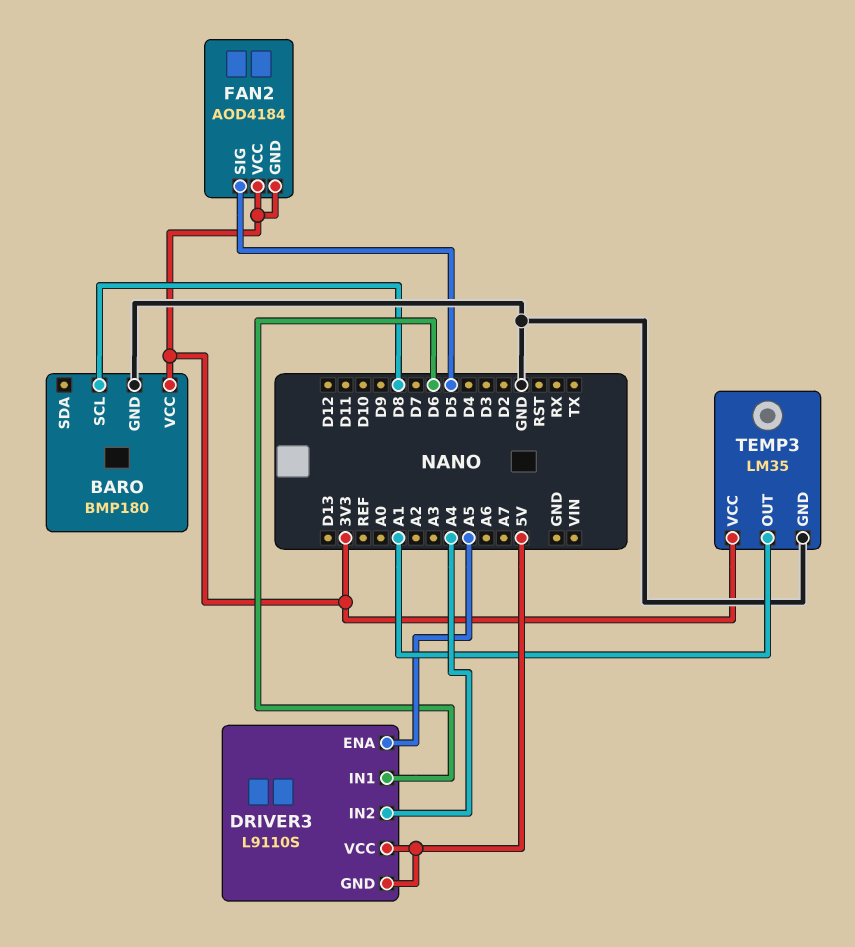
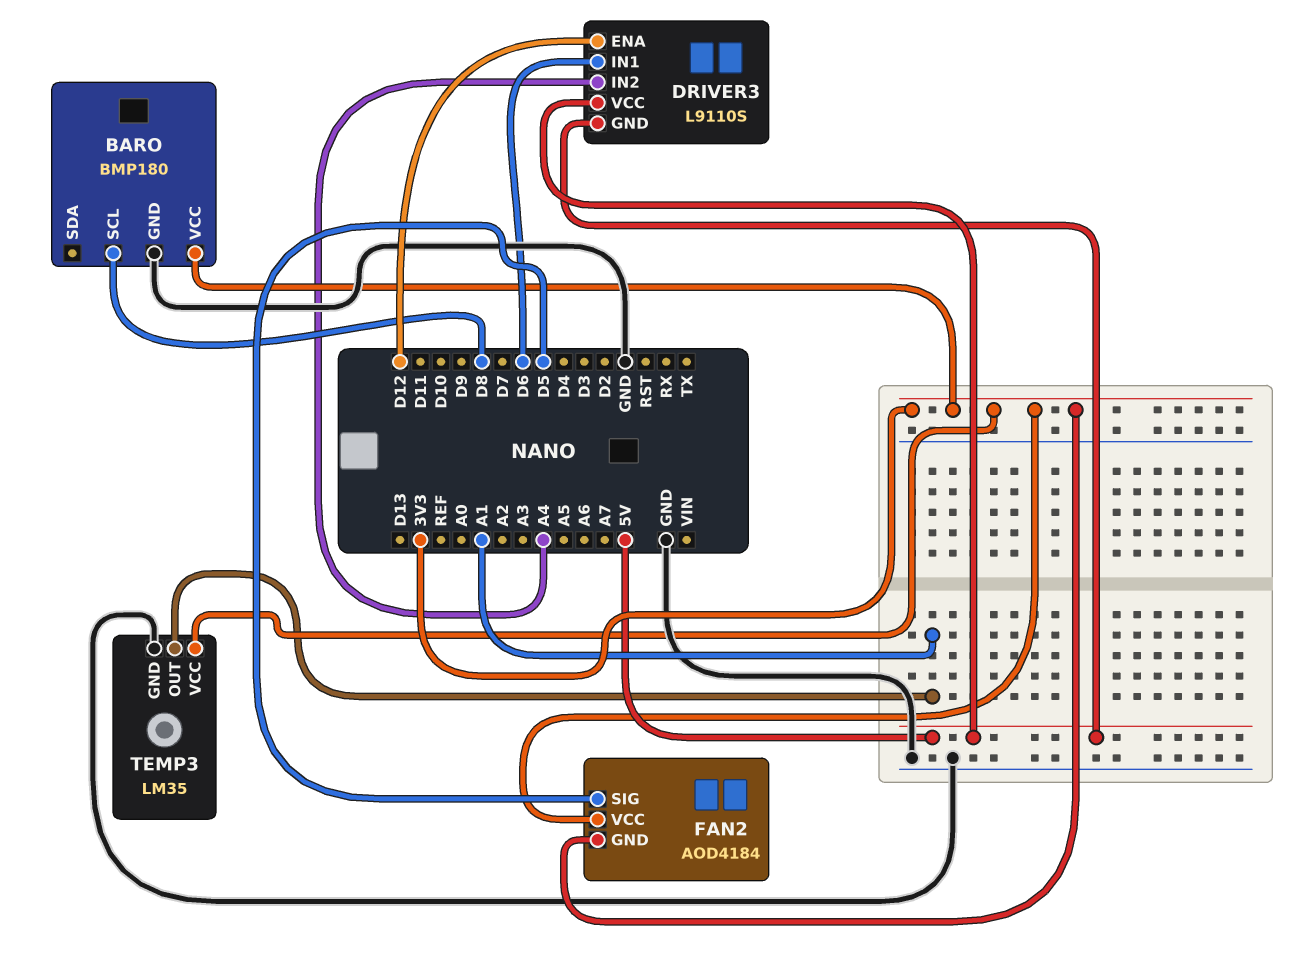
DRIVER3 pin ENA: A5 -> D12

